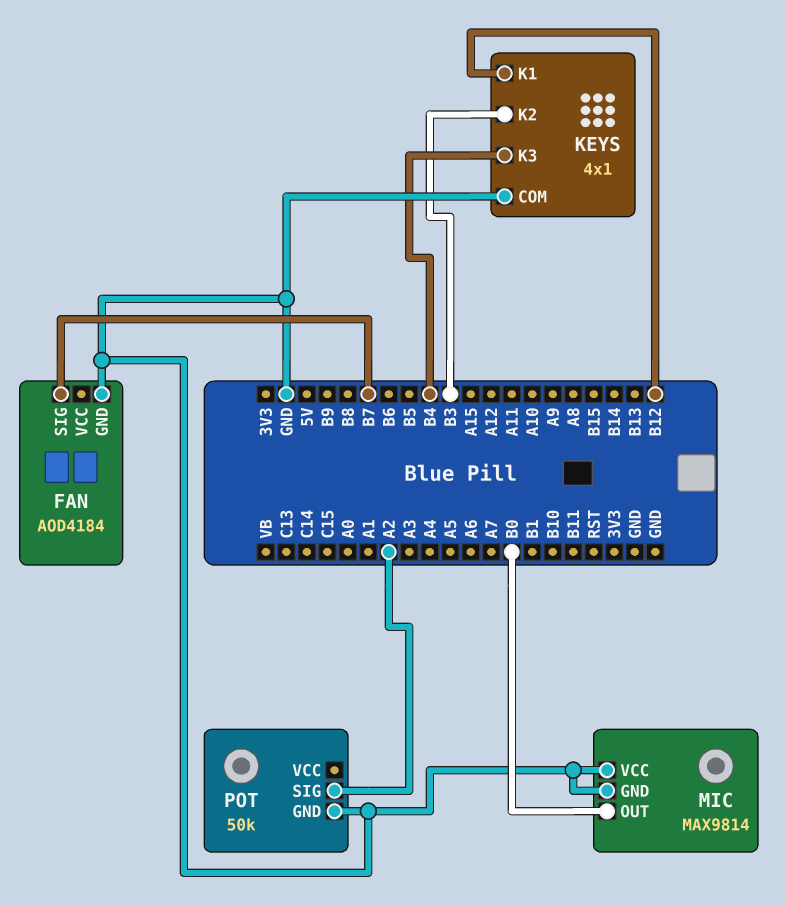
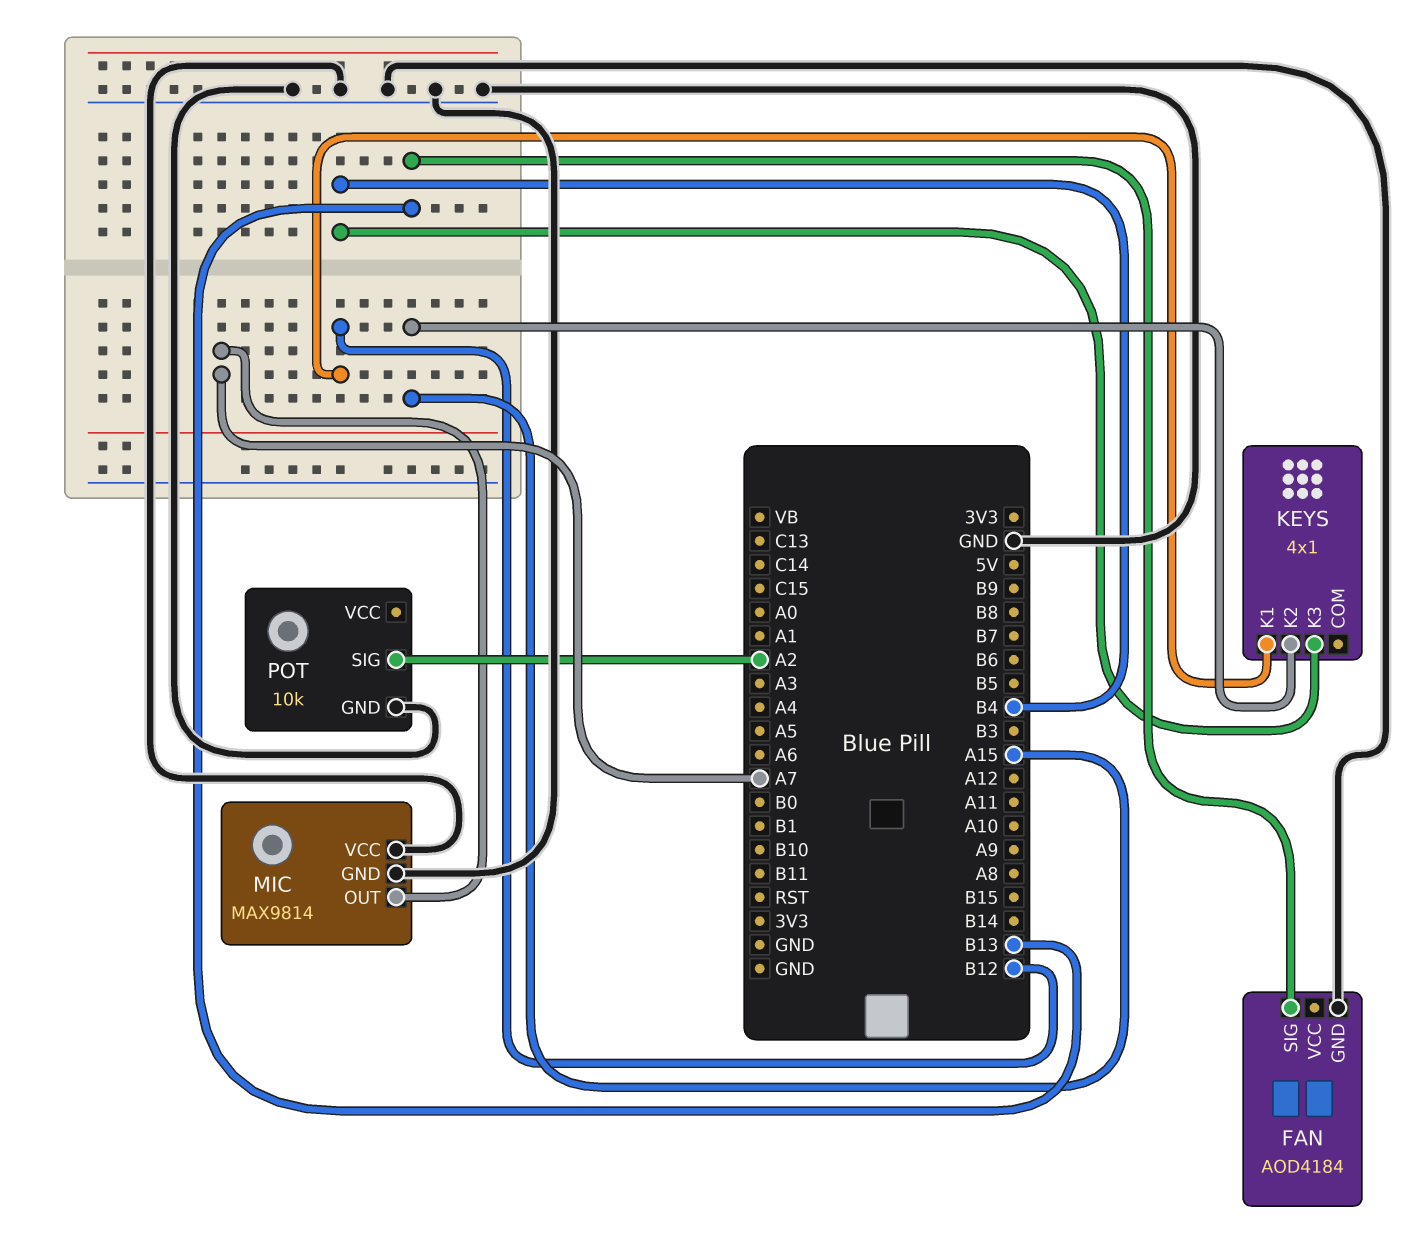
FAN pin SIG: B7 -> B13
KEYS pin COM: GND -> none
KEYS pin K2: B3 -> A15
MIC pin OUT: B0 -> A7
POT: 50k -> 10k

